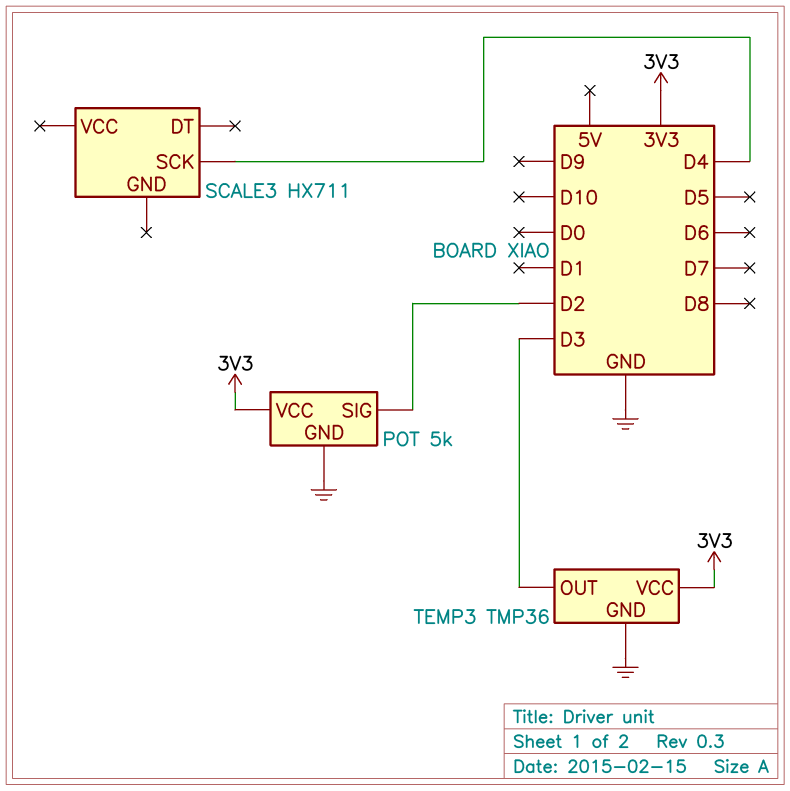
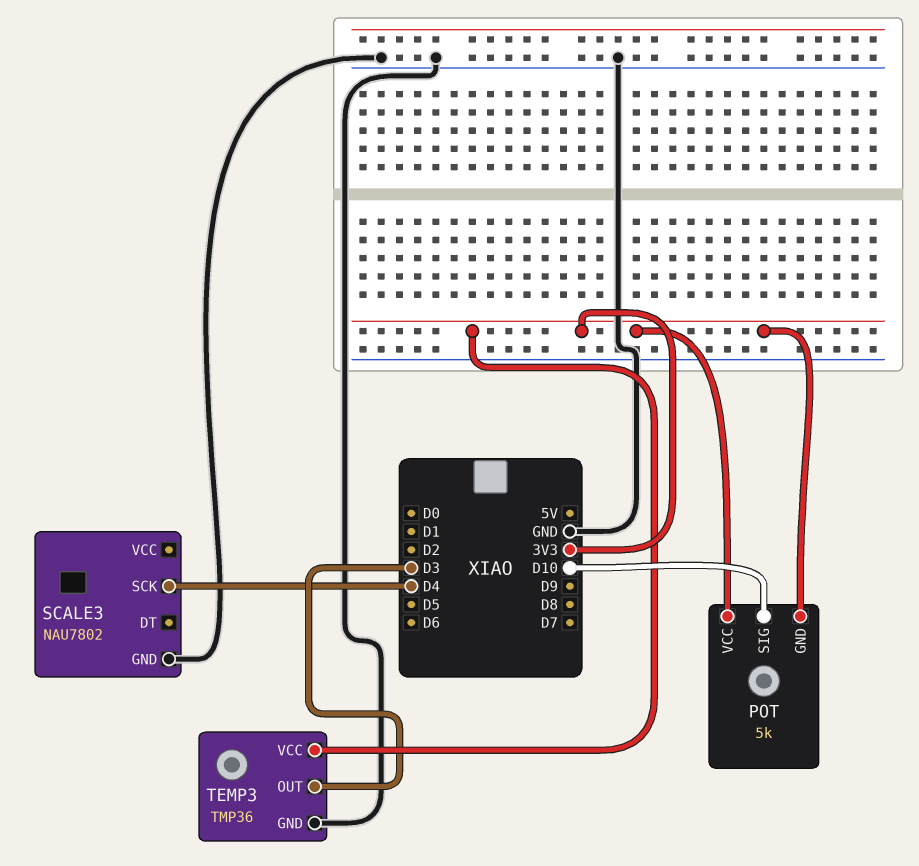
POT pin GND: GND -> 3V3
POT pin SIG: D2 -> D10
SCALE3: HX711 -> NAU7802
SCALE3 pin GND: none -> GND

